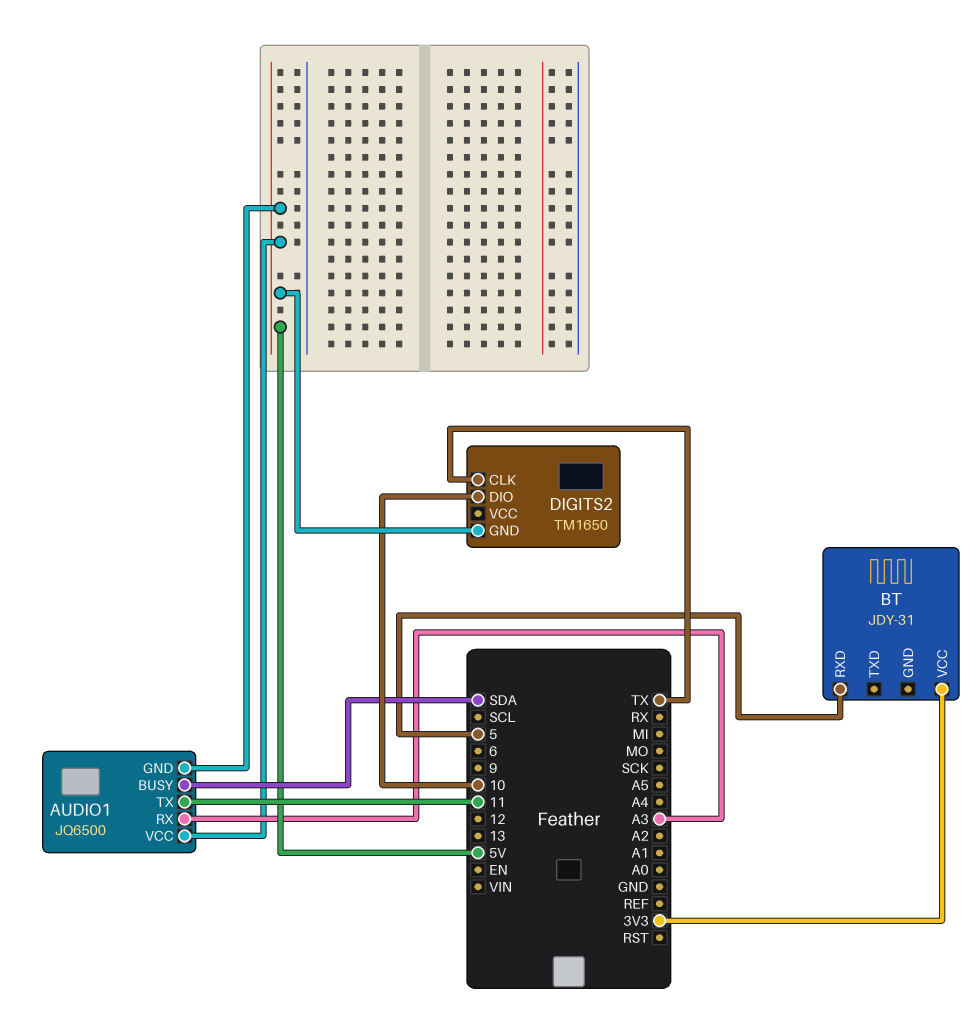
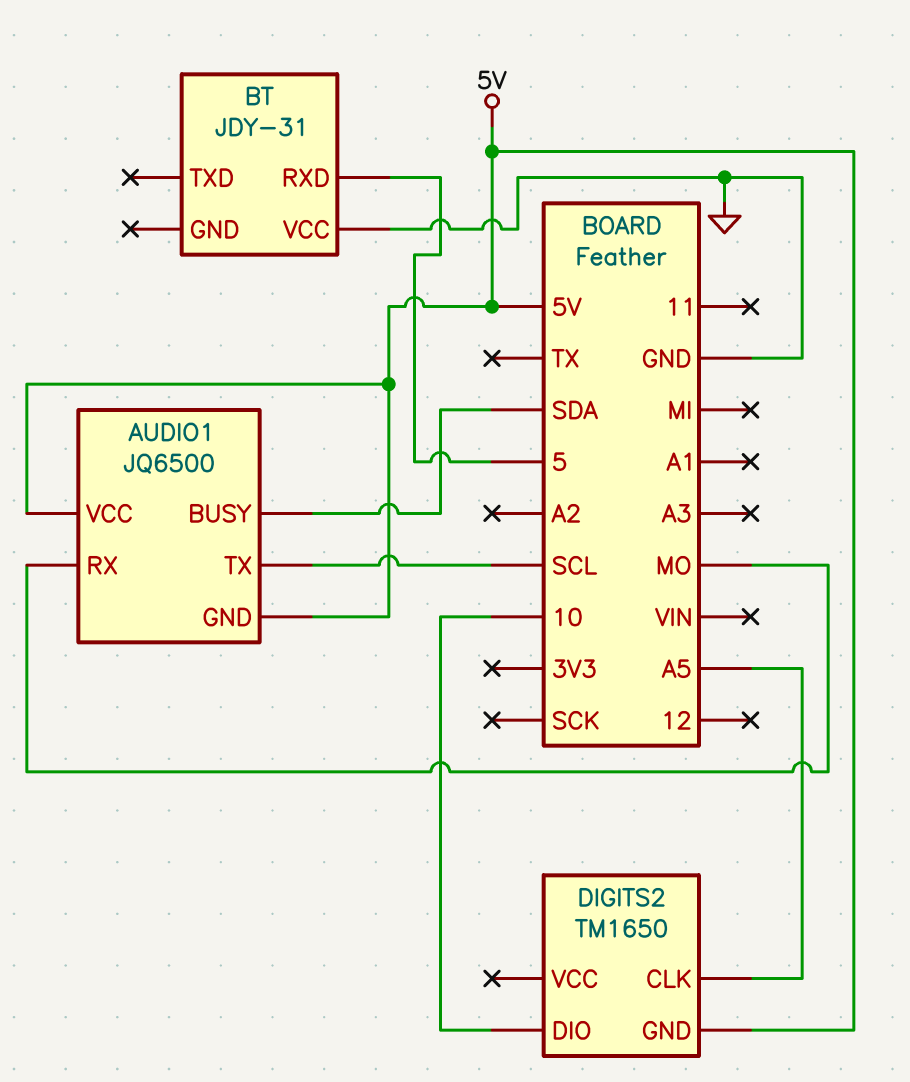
AUDIO1 pin RX: A3 -> MO
AUDIO1 pin TX: 11 -> SCL
BT pin VCC: 3V3 -> GND
DIGITS2 pin CLK: TX -> A5

